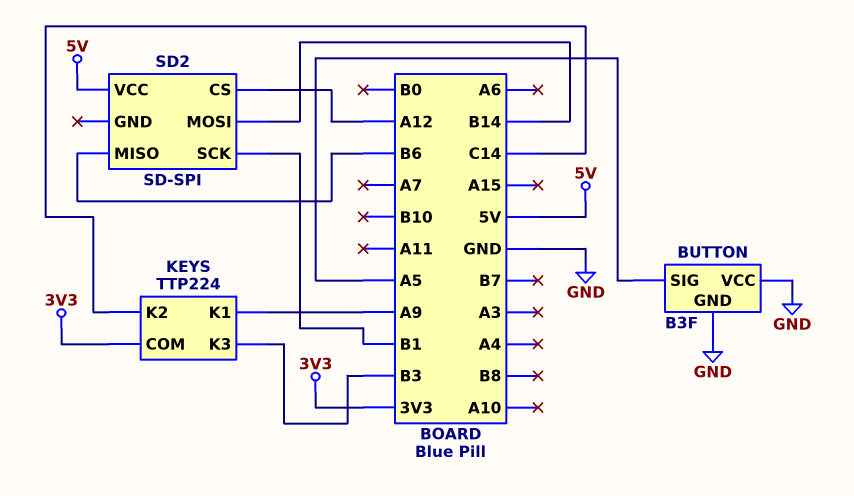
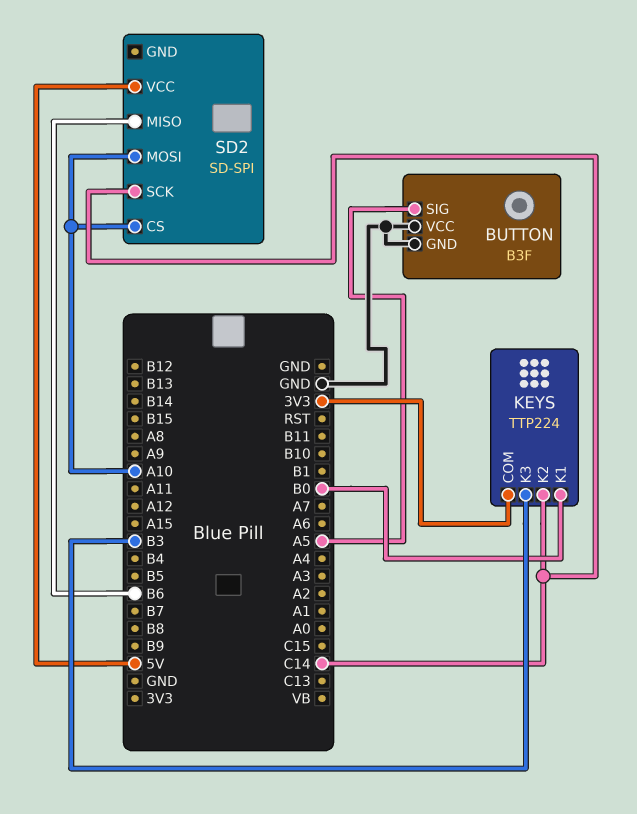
KEYS pin K1: A9 -> B0
SD2 pin CS: A12 -> A10
SD2 pin MOSI: B14 -> A10
SD2 pin SCK: B1 -> C14

